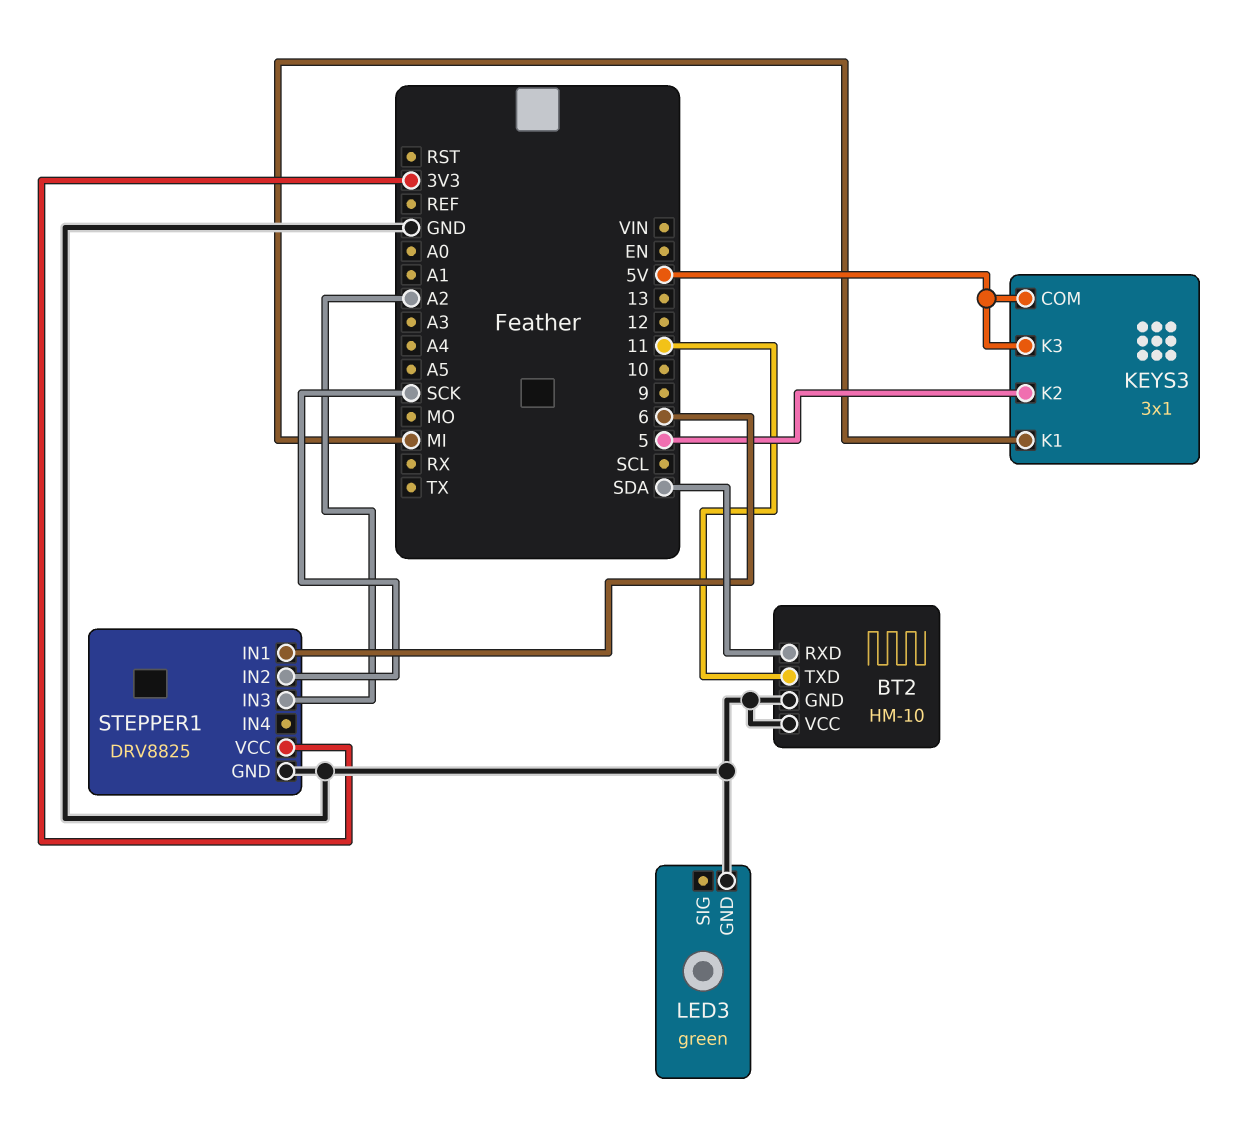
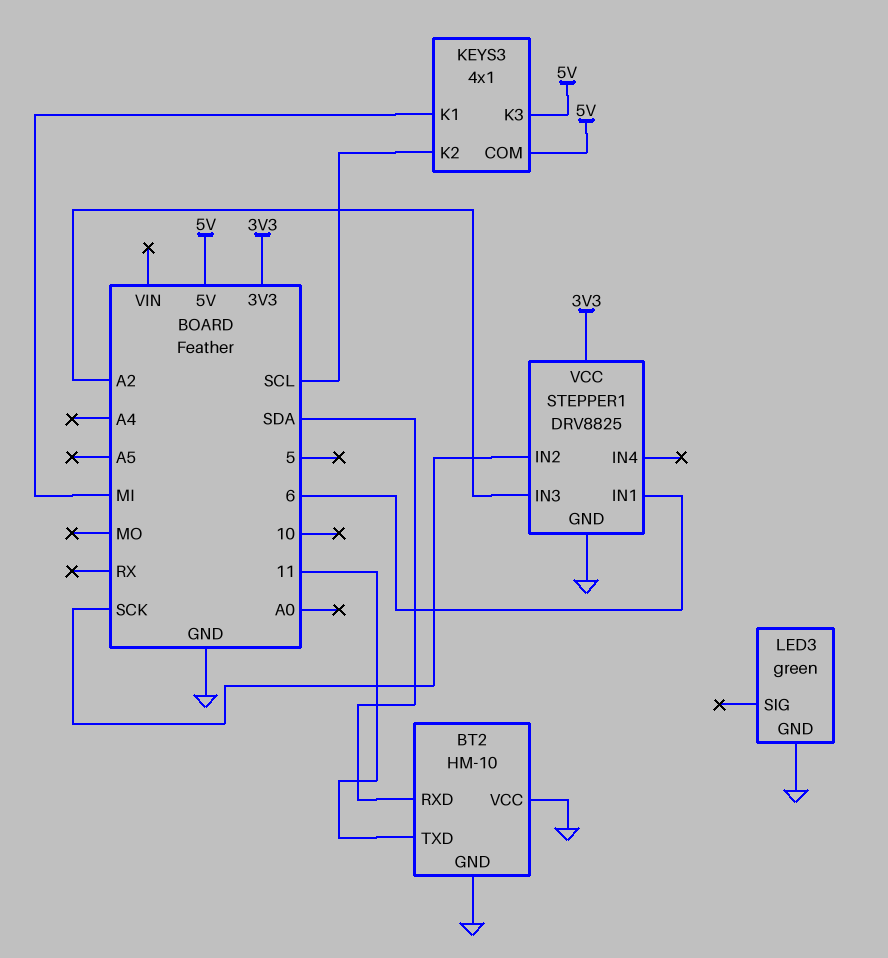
KEYS3: 3x1 -> 4x1
KEYS3 pin K2: 5 -> SCL

